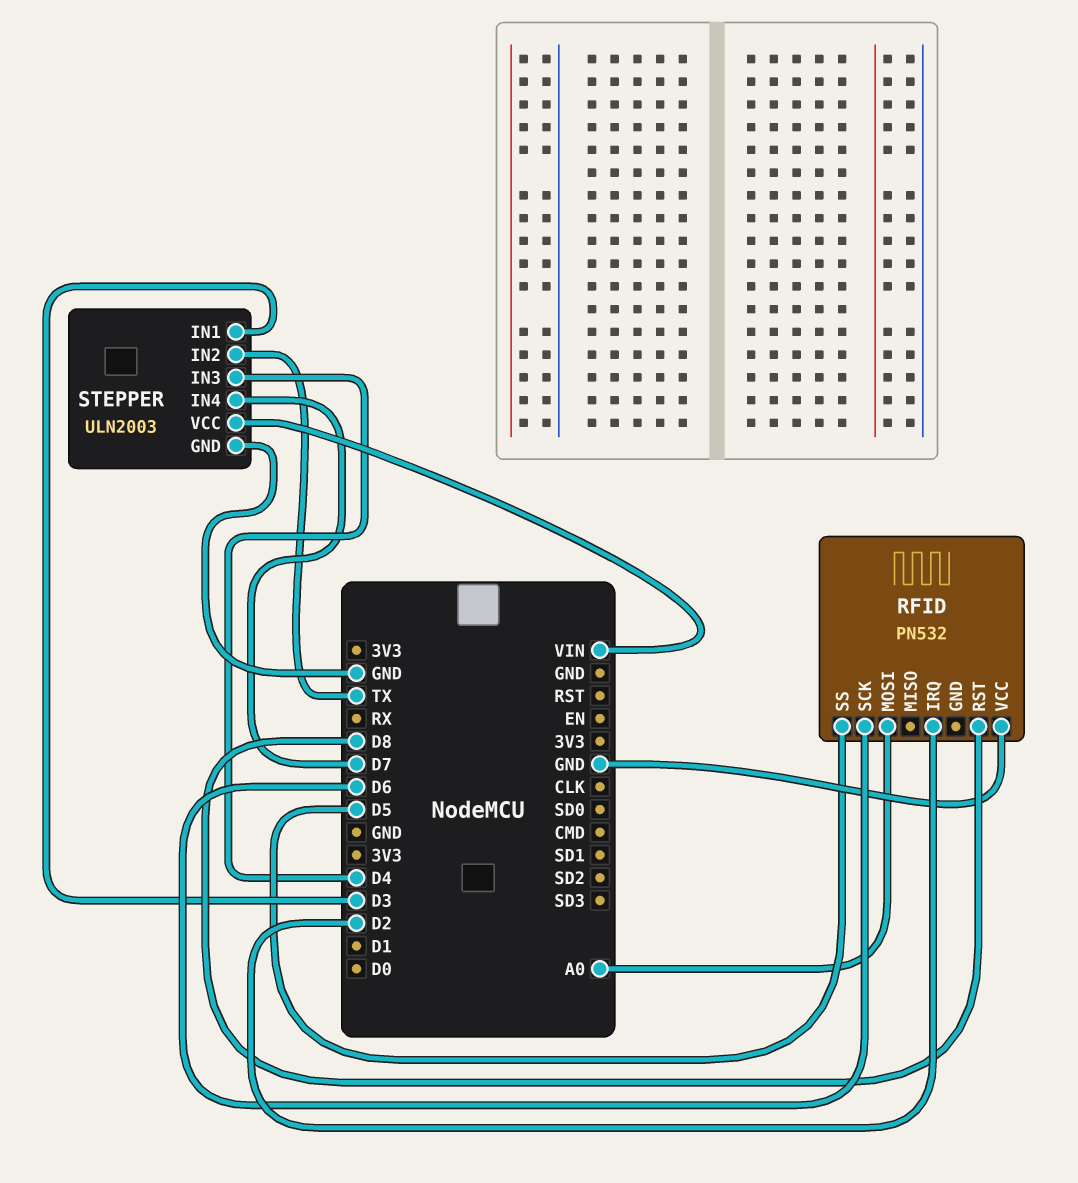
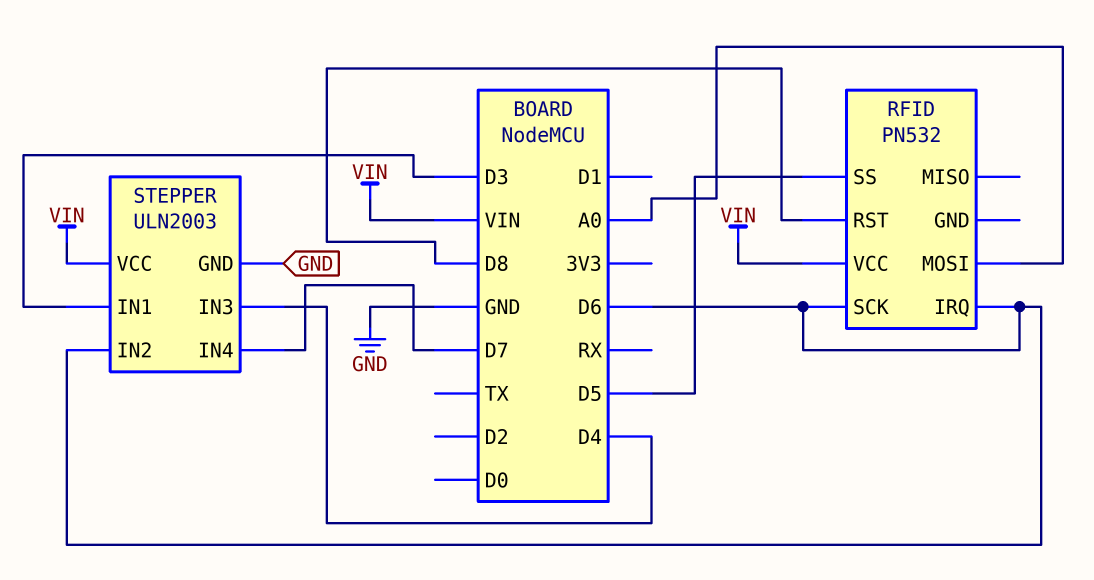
RFID pin IRQ: D2 -> D6
RFID pin VCC: GND -> VIN
STEPPER pin IN2: TX -> D6

